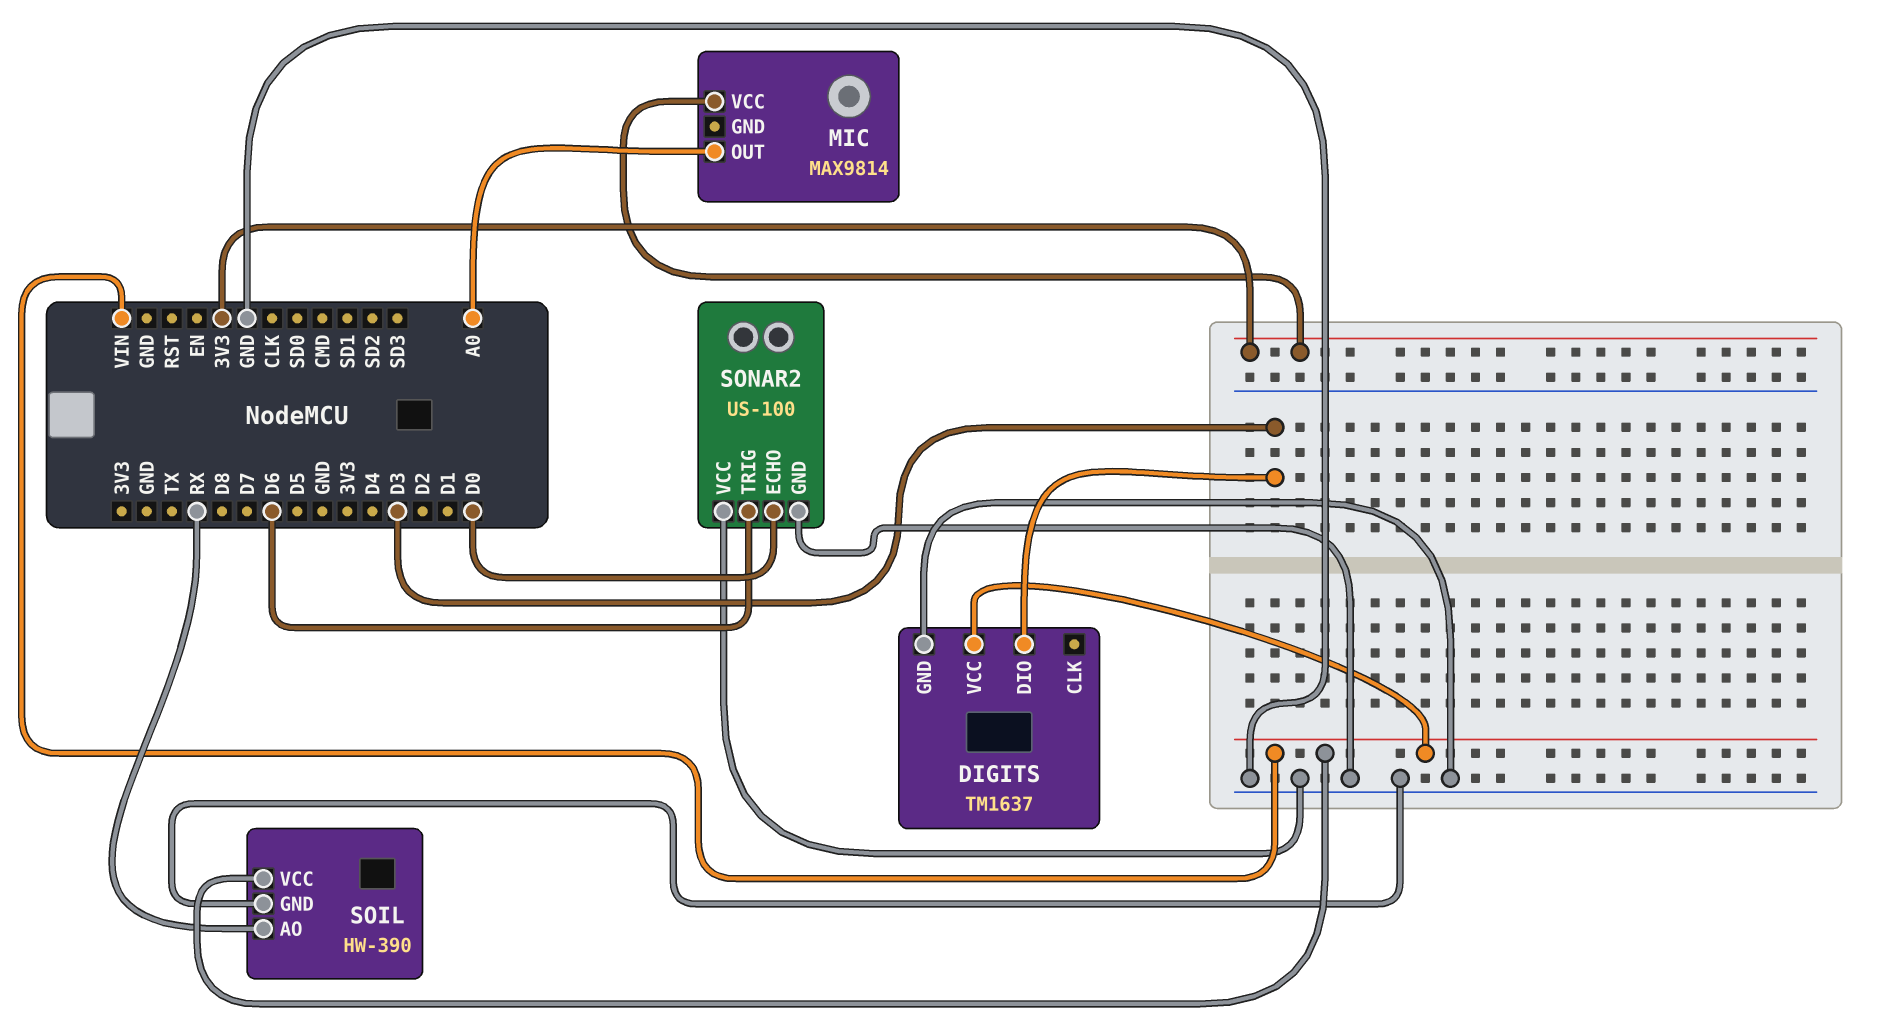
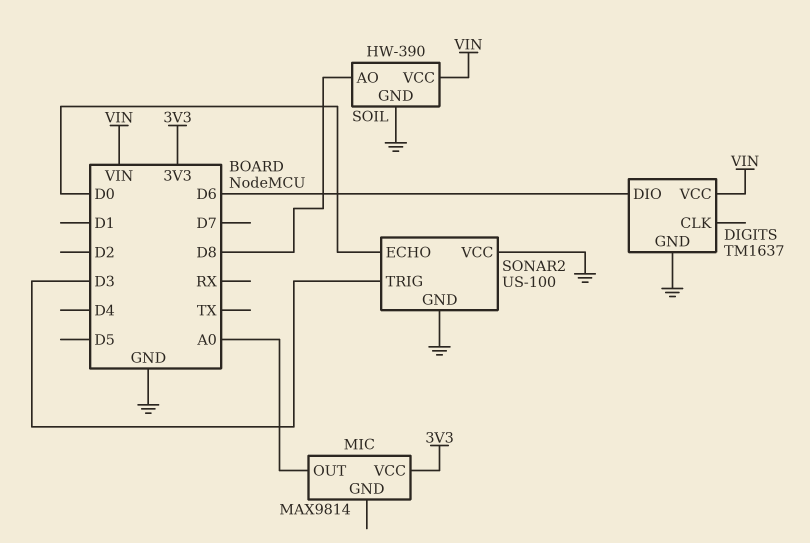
DIGITS pin DIO: D3 -> D6
SOIL pin AO: RX -> D8
SONAR2 pin TRIG: D6 -> D3

